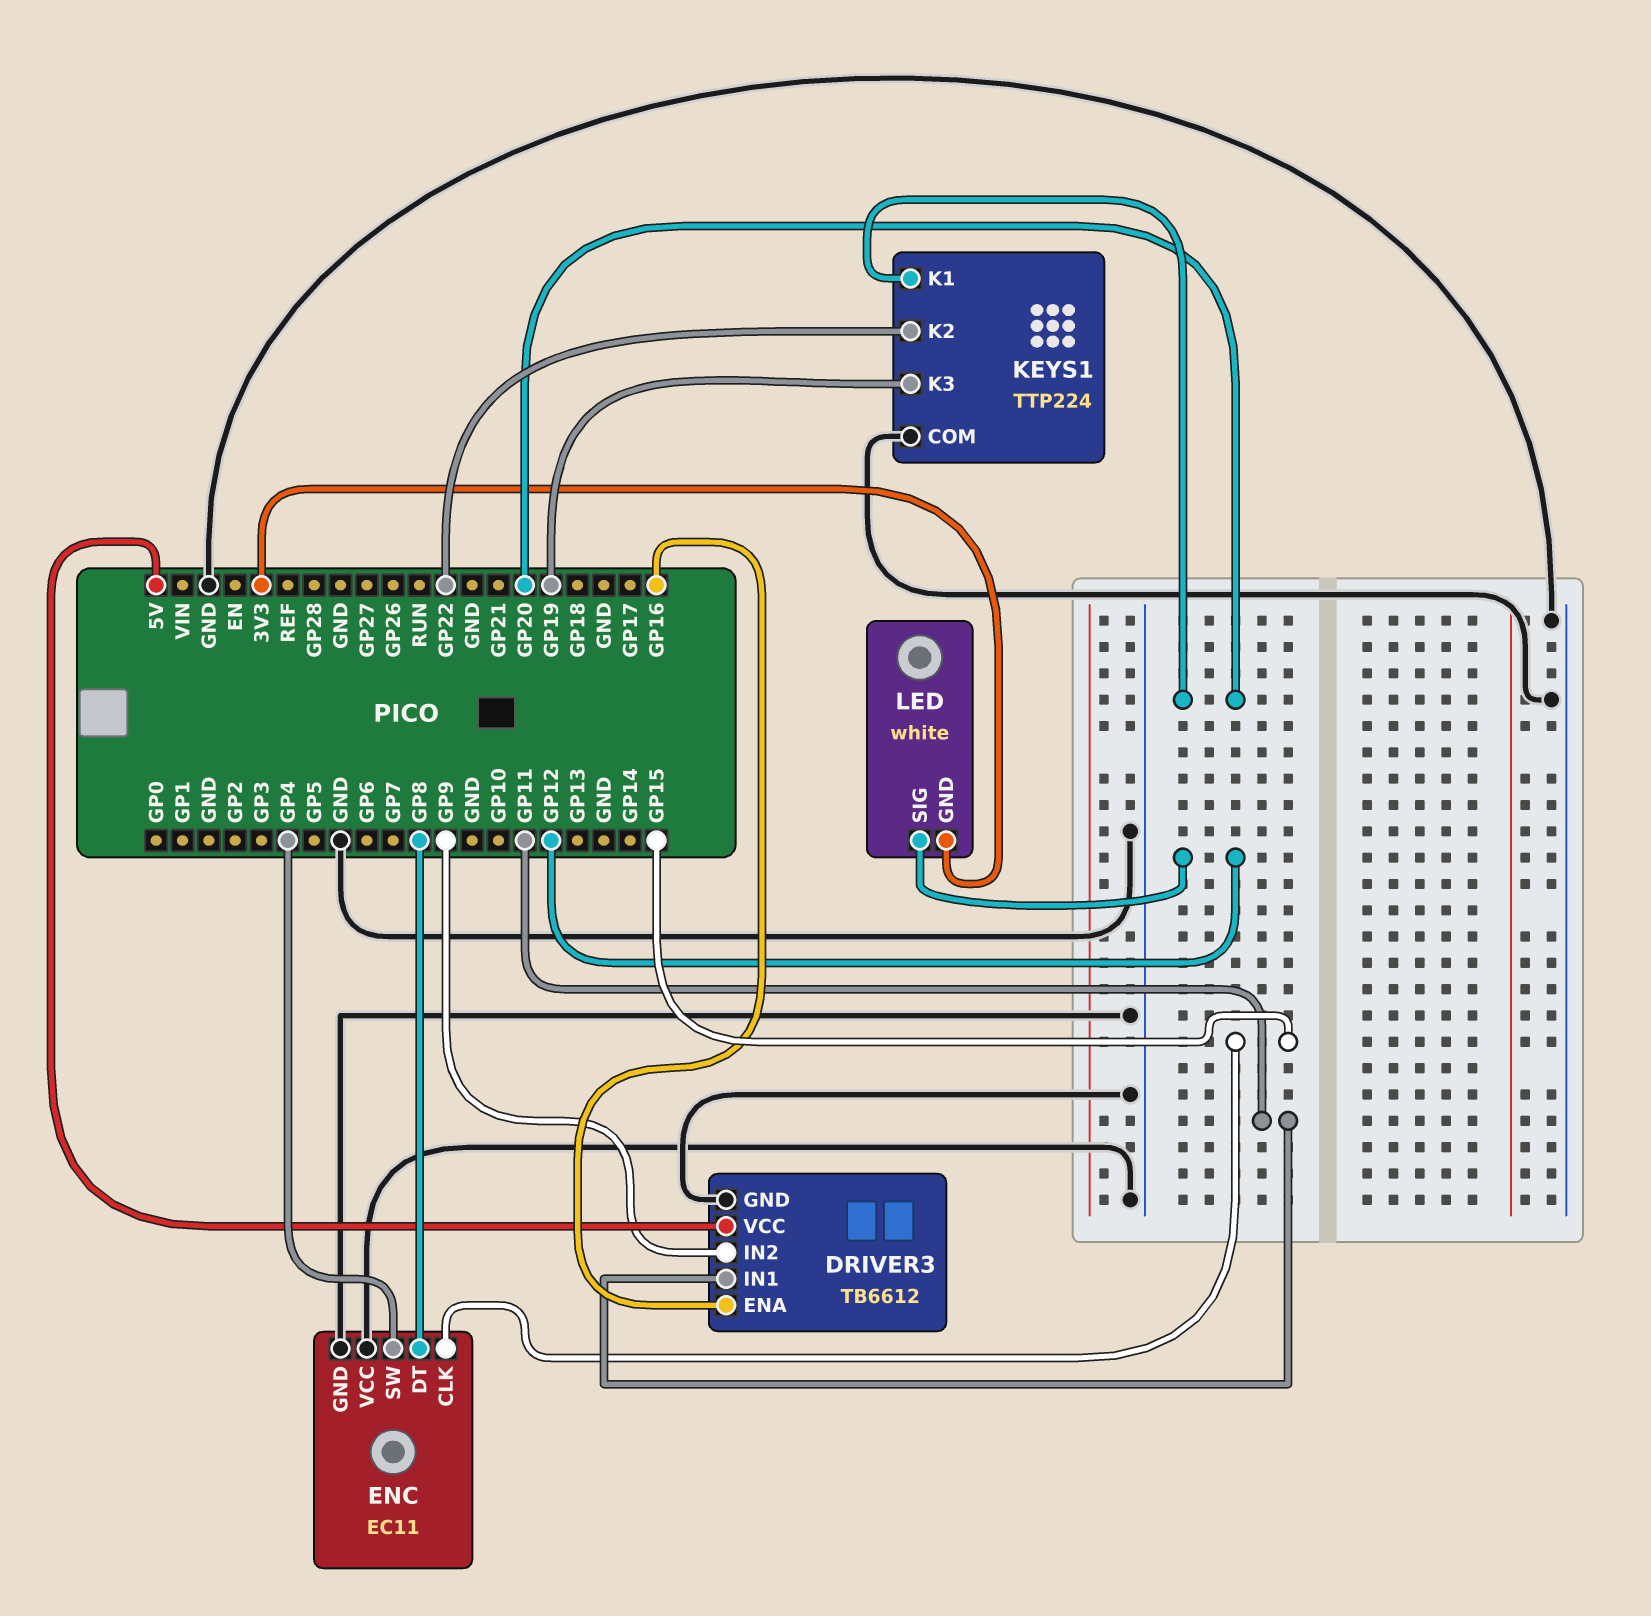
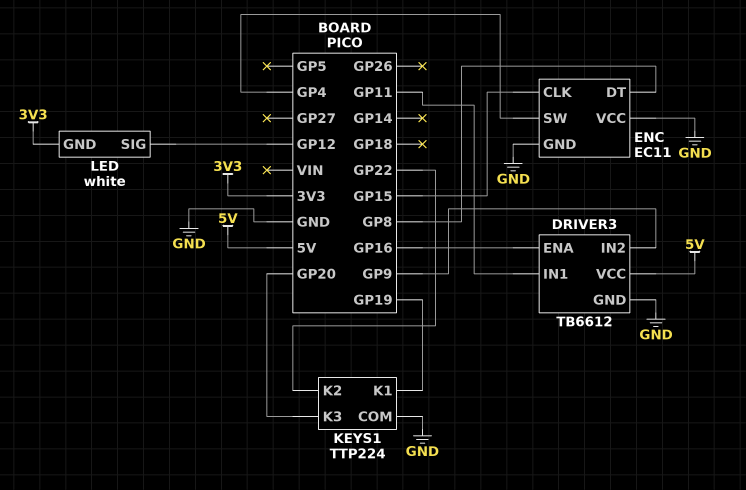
KEYS1 pin K1: GP20 -> GP19
KEYS1 pin K3: GP19 -> GP20

